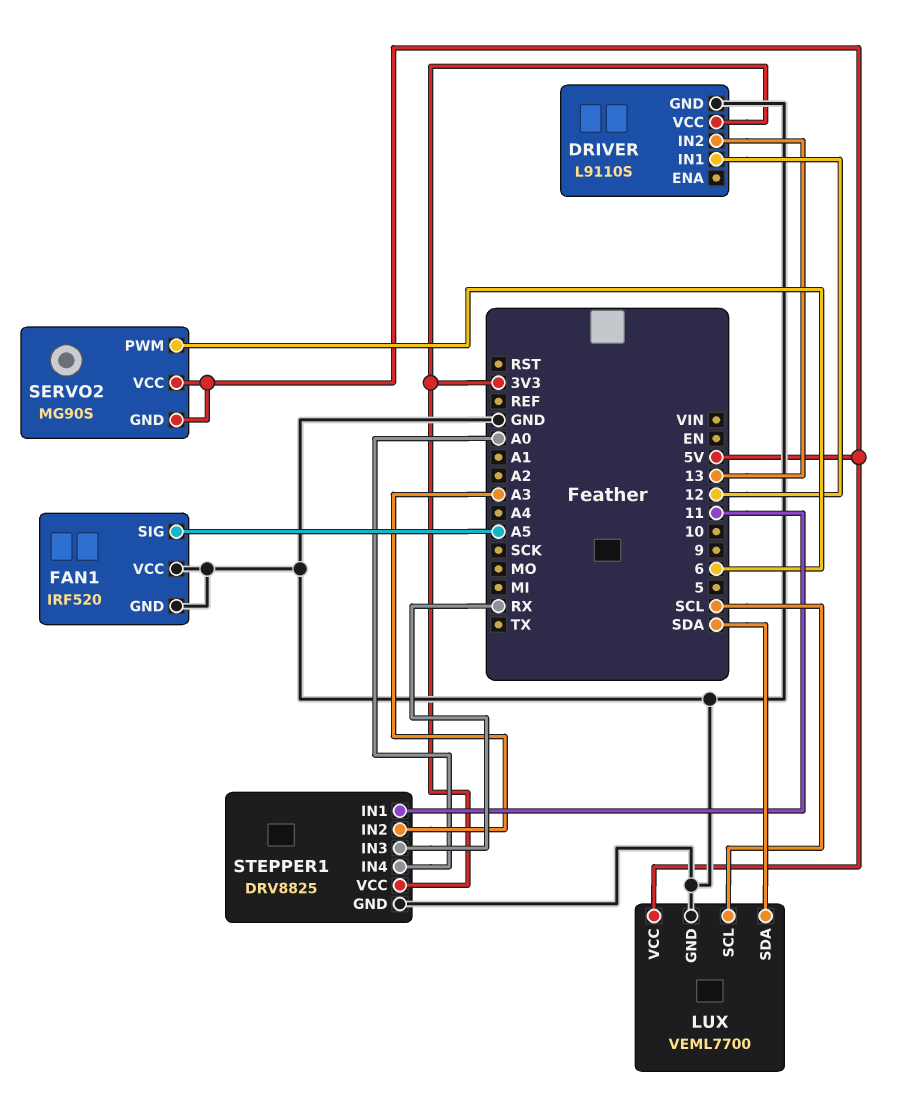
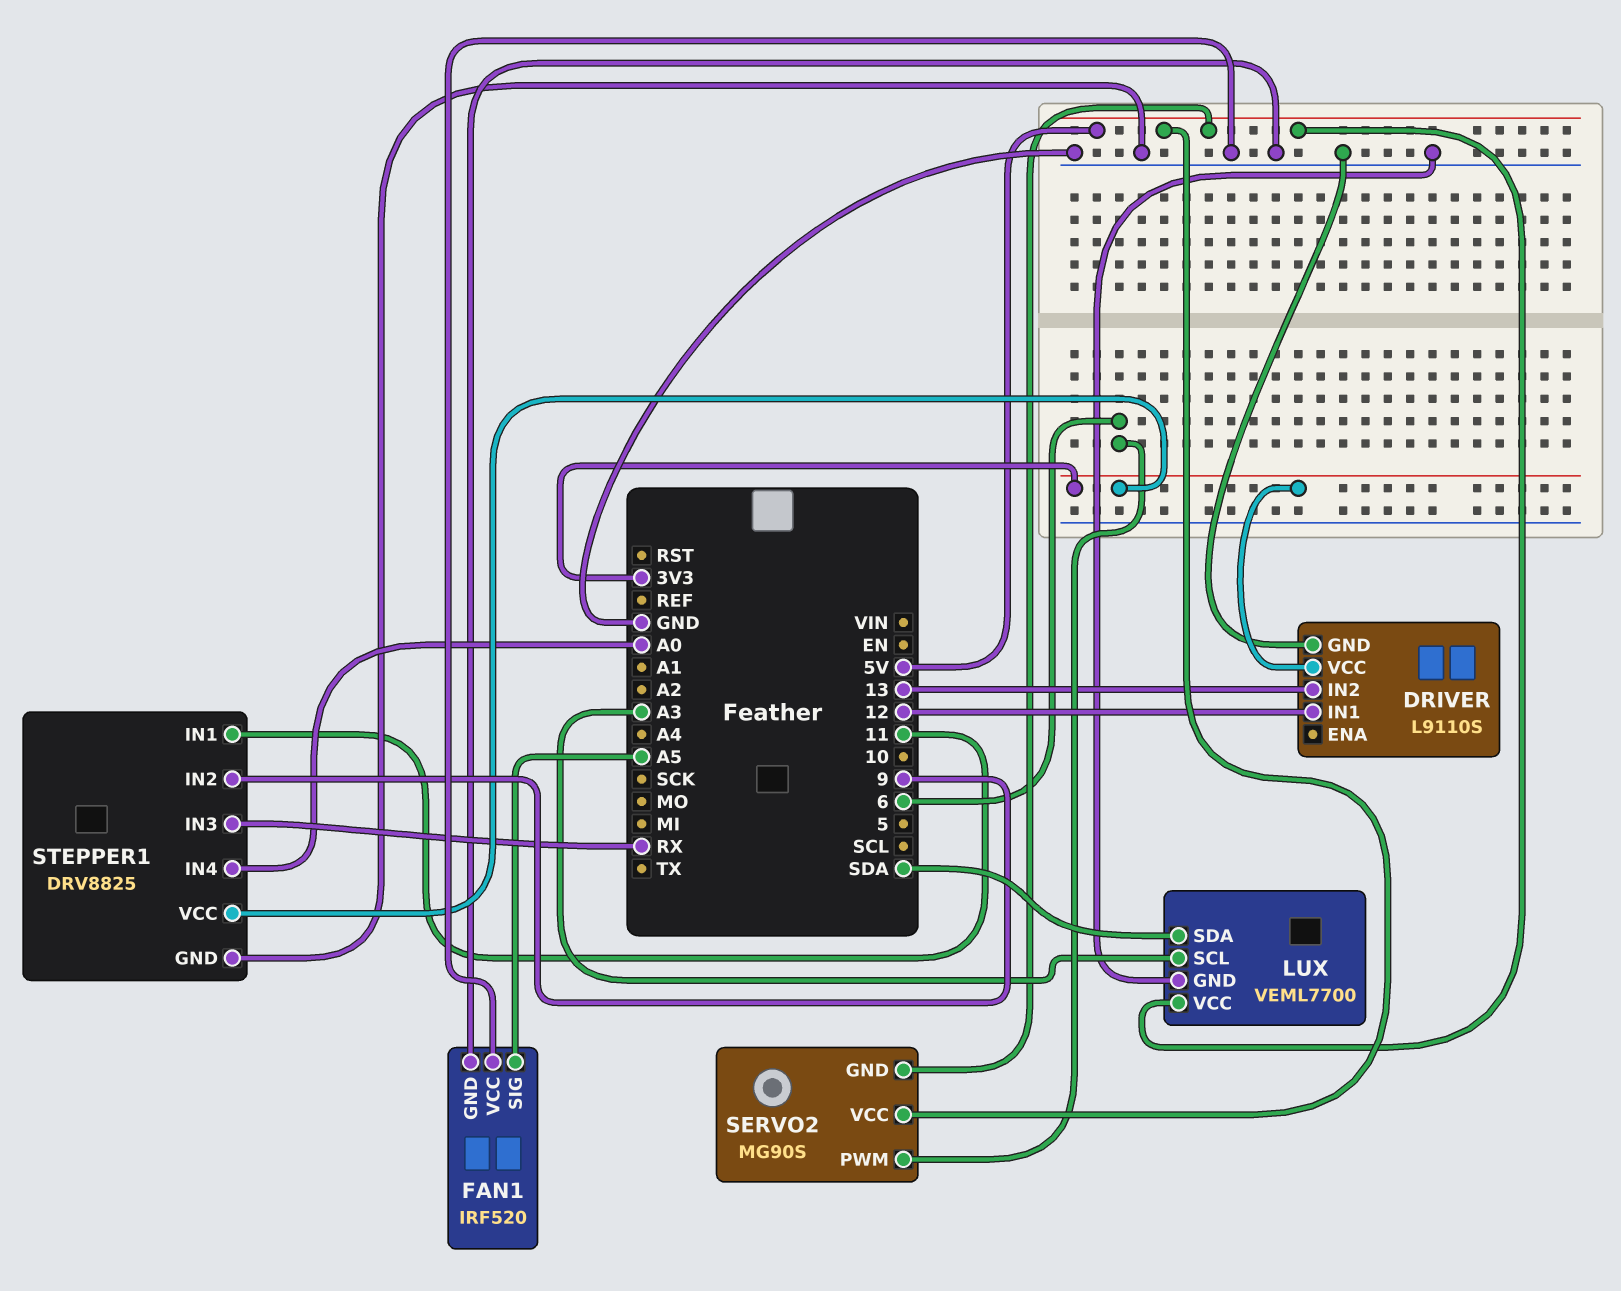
LUX pin SCL: SCL -> A3
STEPPER1 pin IN2: A3 -> 9

